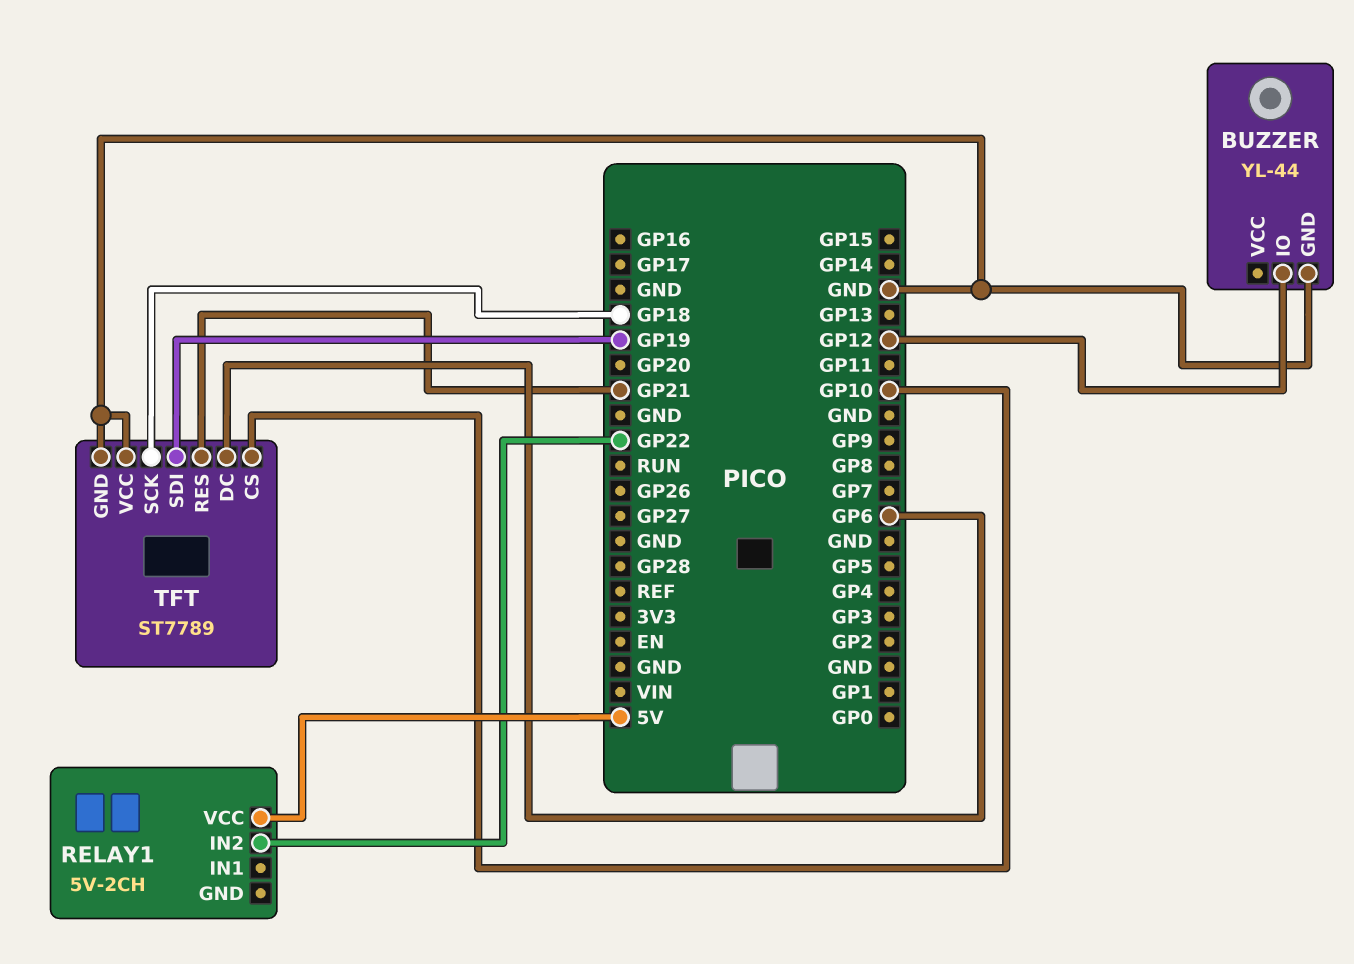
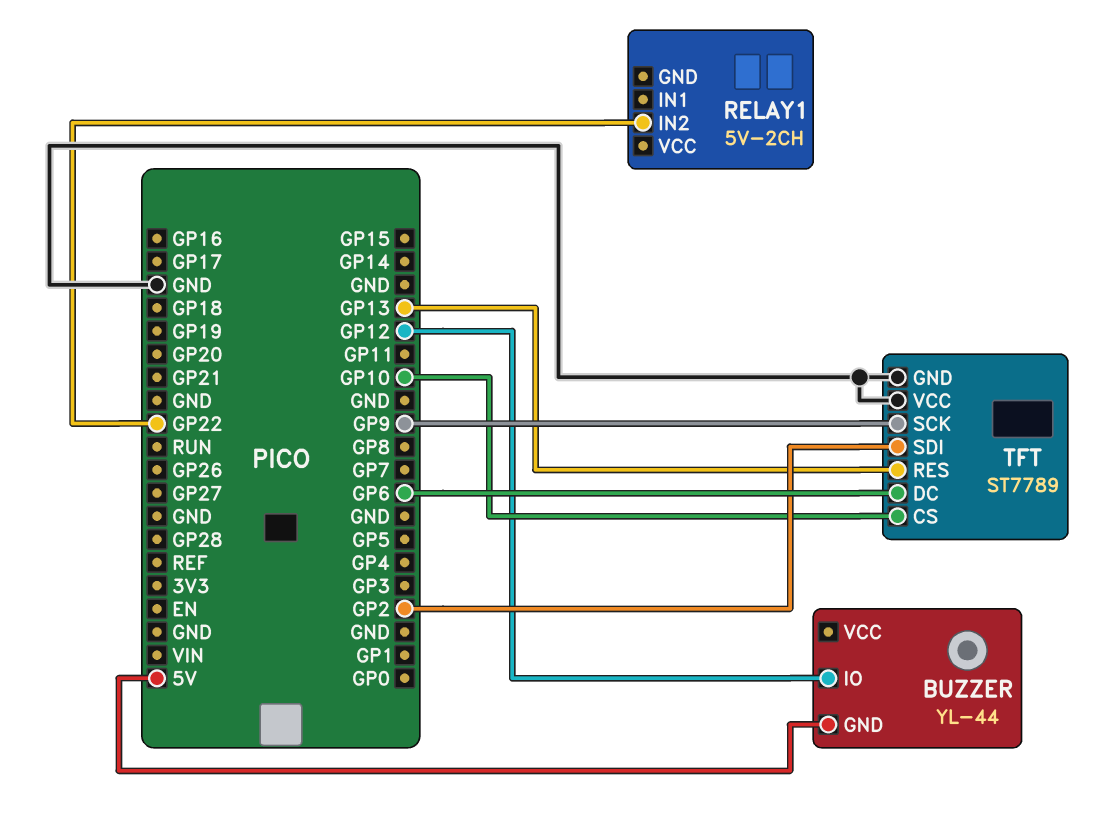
BUZZER pin GND: GND -> 5V
RELAY1 pin VCC: 5V -> none
TFT pin RES: GP21 -> GP13
TFT pin SCK: GP18 -> GP9
TFT pin SDI: GP19 -> GP2

